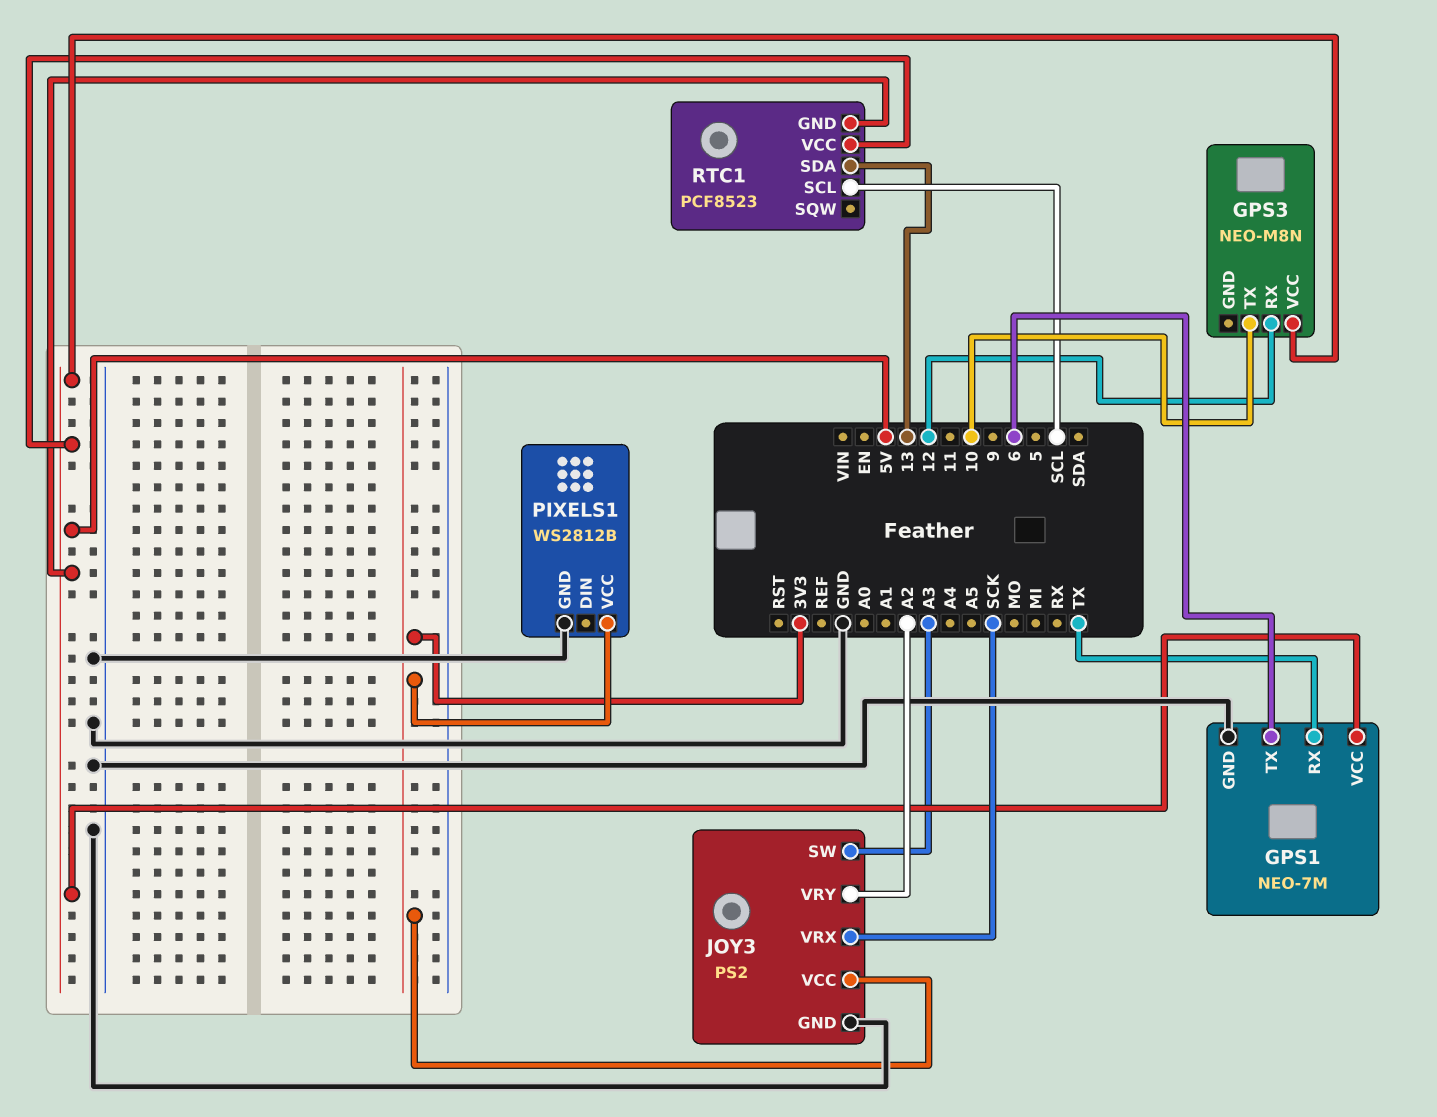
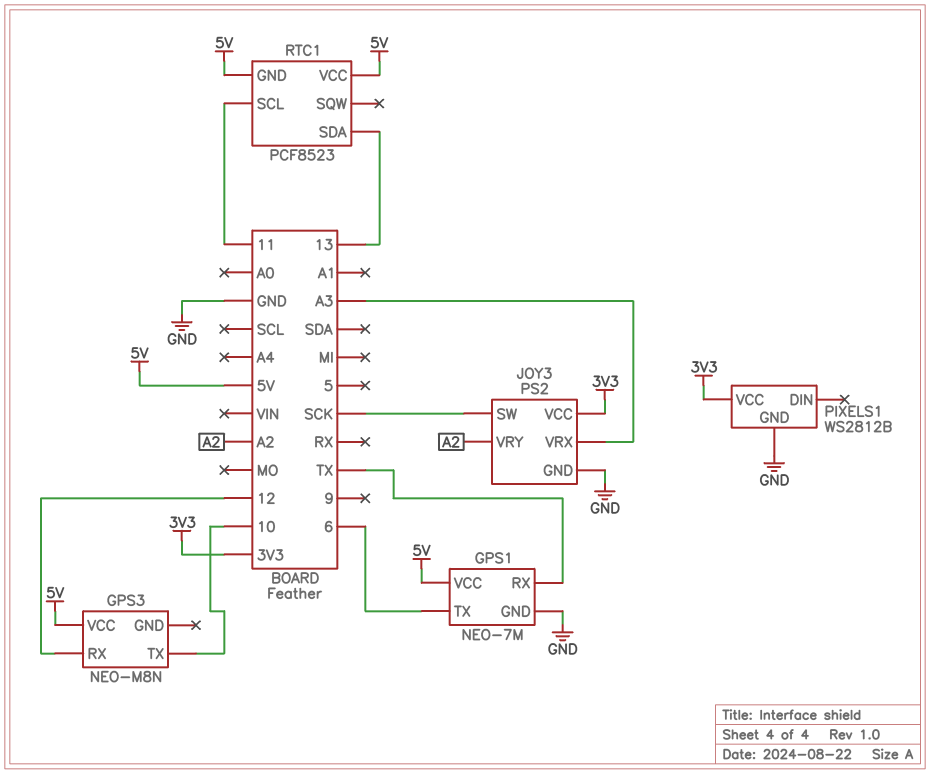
JOY3 pin SW: A3 -> SCK
JOY3 pin VRX: SCK -> A3
RTC1 pin SCL: SCL -> 11

